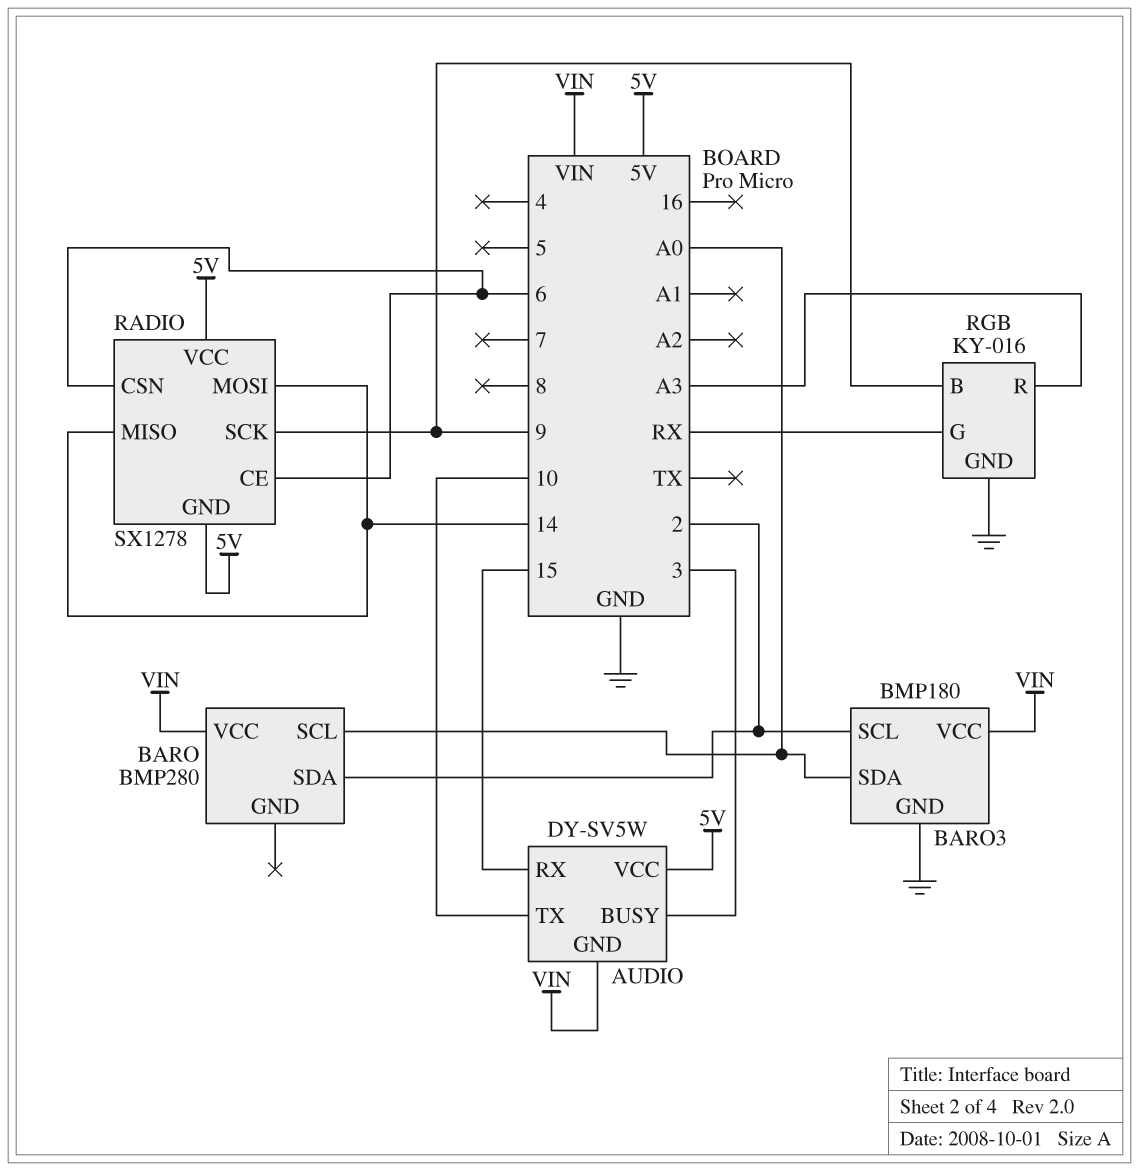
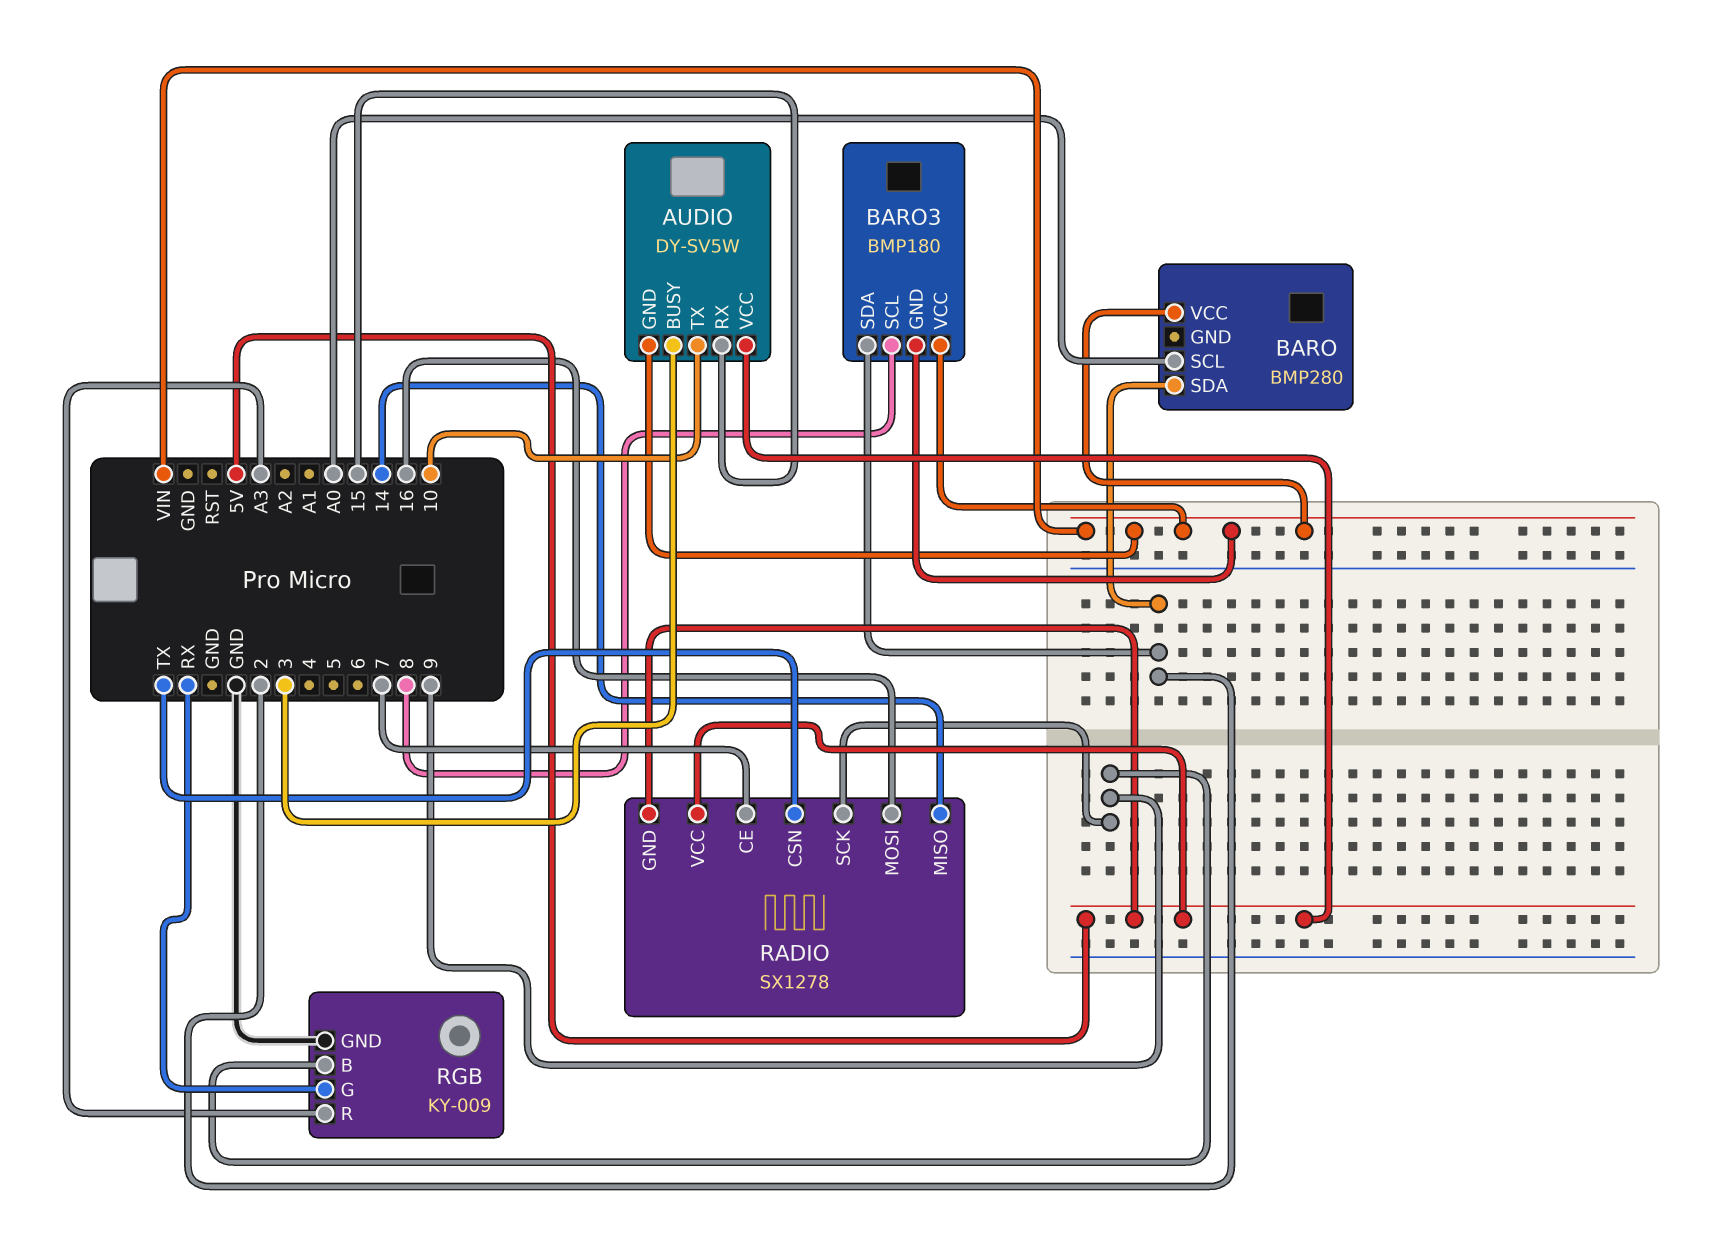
BARO3 pin GND: GND -> VIN
BARO3 pin SCL: 2 -> 8
BARO3 pin SDA: A0 -> 2
RADIO pin CE: 6 -> 7
RADIO pin CSN: 6 -> TX
RADIO pin MOSI: 14 -> 16
RGB: KY-016 -> KY-009

